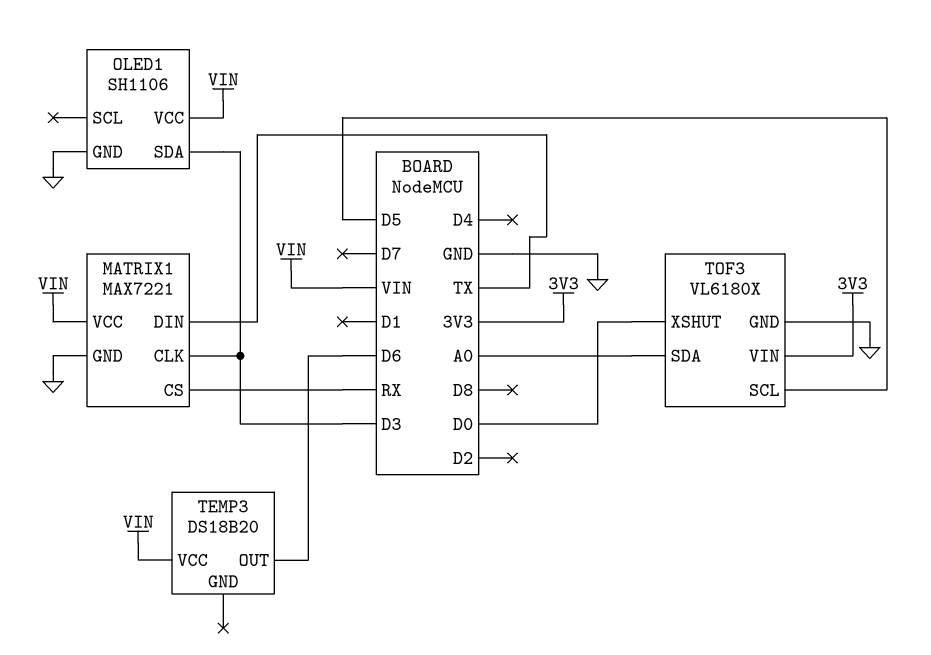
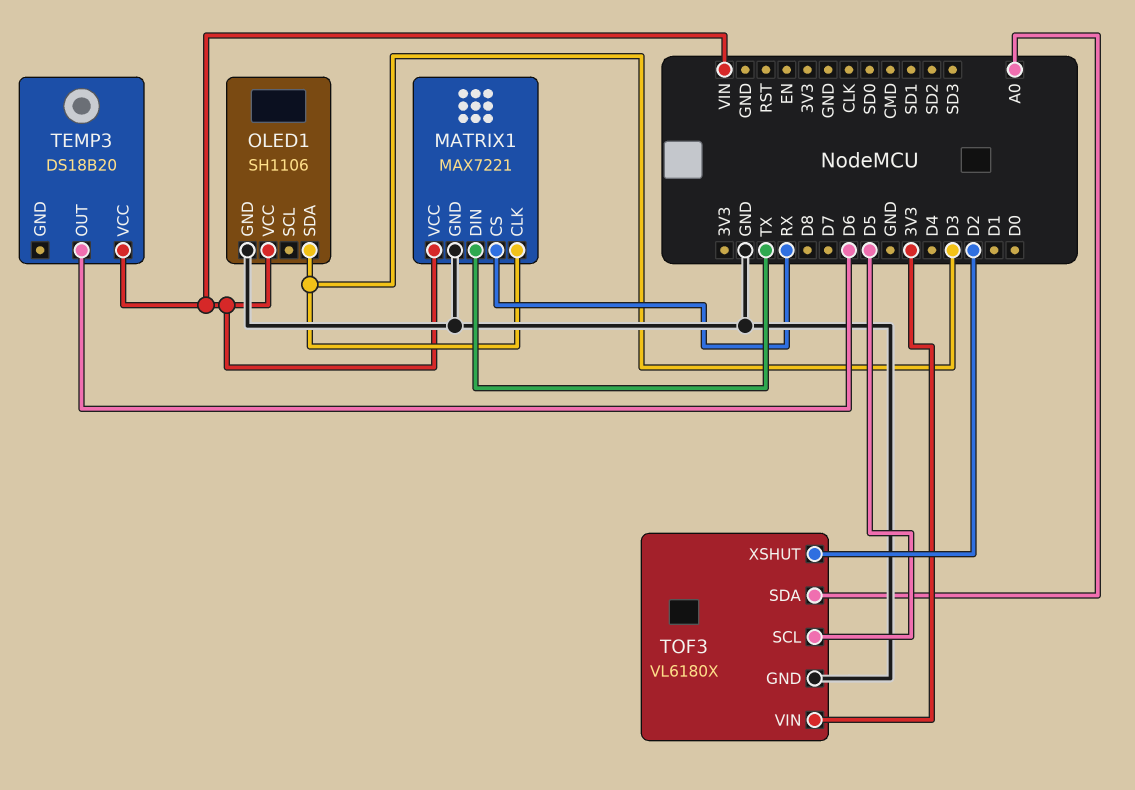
TOF3 pin XSHUT: D0 -> D2

